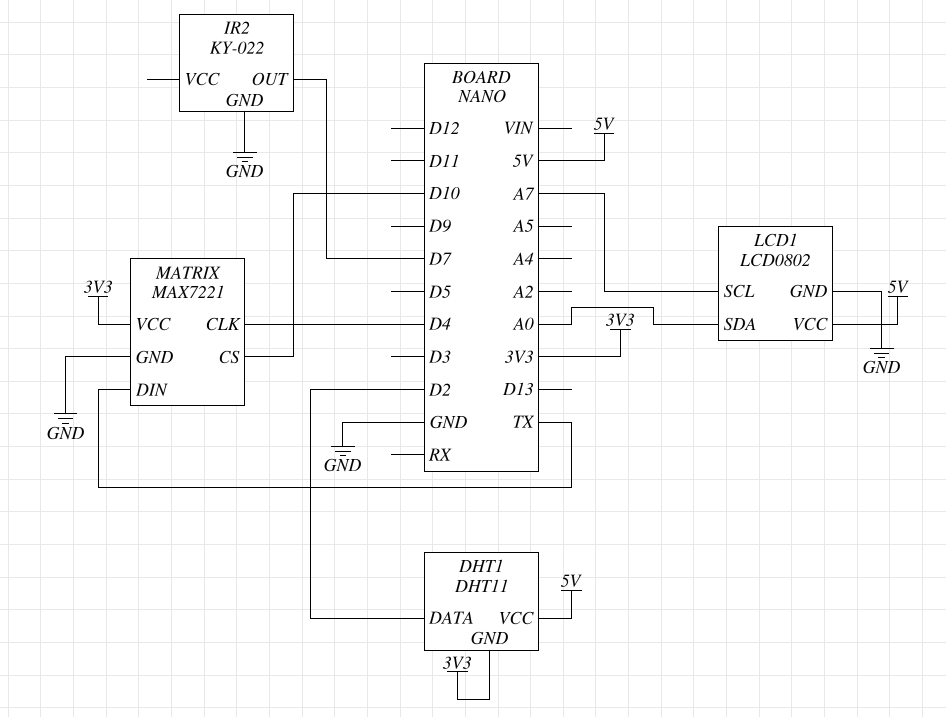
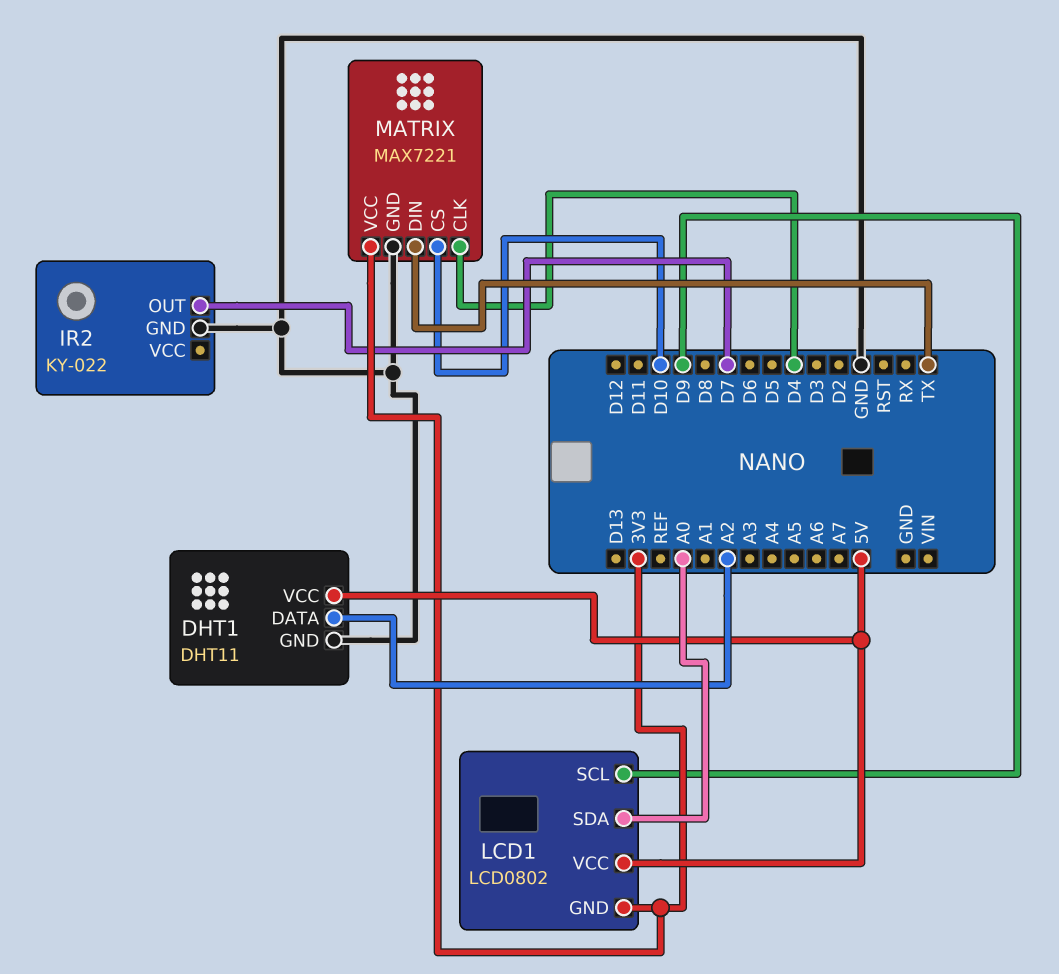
DHT1 pin DATA: D2 -> A2
DHT1 pin GND: 3V3 -> GND
LCD1 pin GND: GND -> 3V3
LCD1 pin SCL: A7 -> D9

